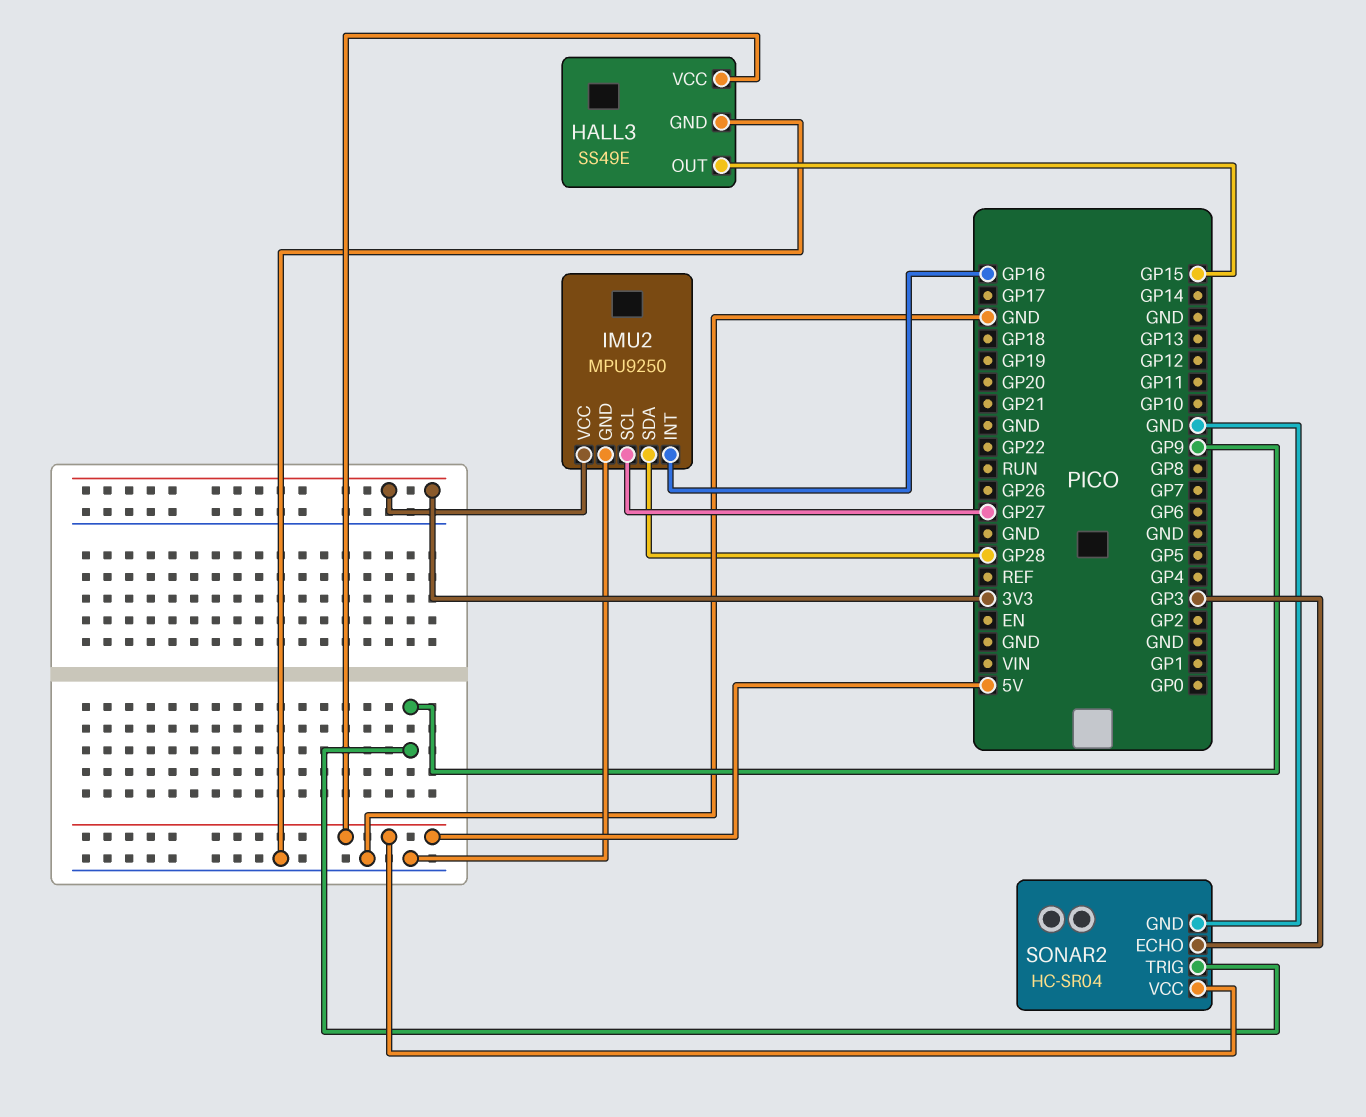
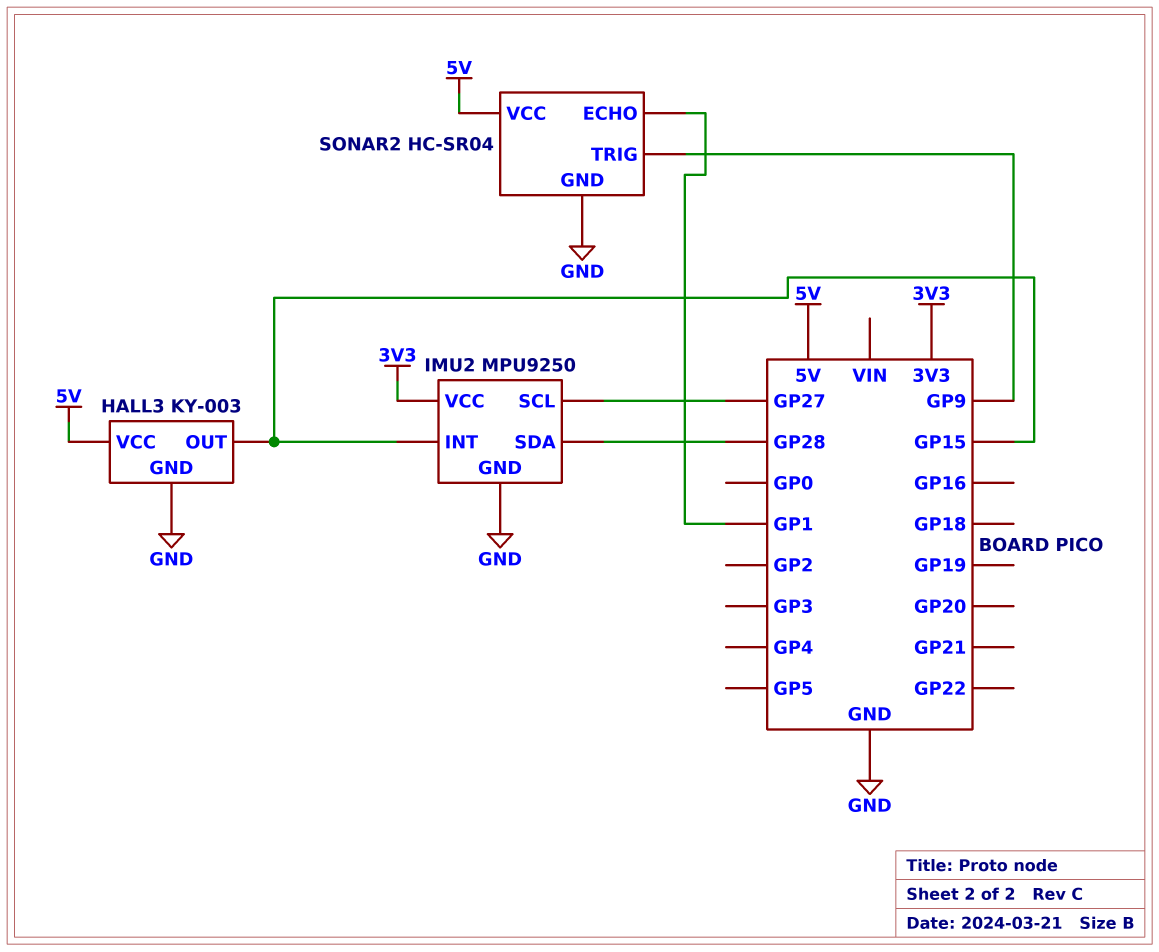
HALL3: SS49E -> KY-003
IMU2 pin INT: GP16 -> GP15
SONAR2 pin ECHO: GP3 -> GP1

